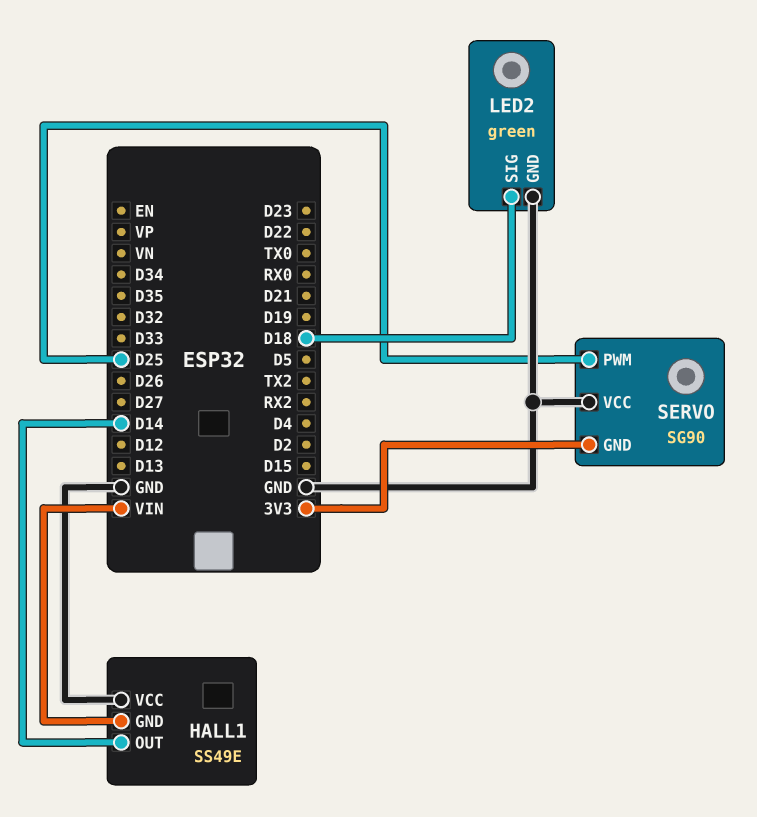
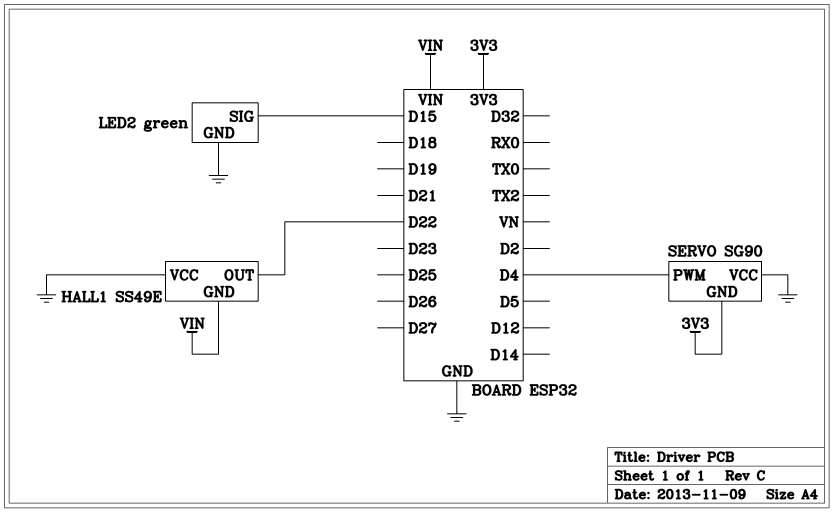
HALL1 pin OUT: D14 -> D22
LED2 pin SIG: D18 -> D15
SERVO pin PWM: D25 -> D4

